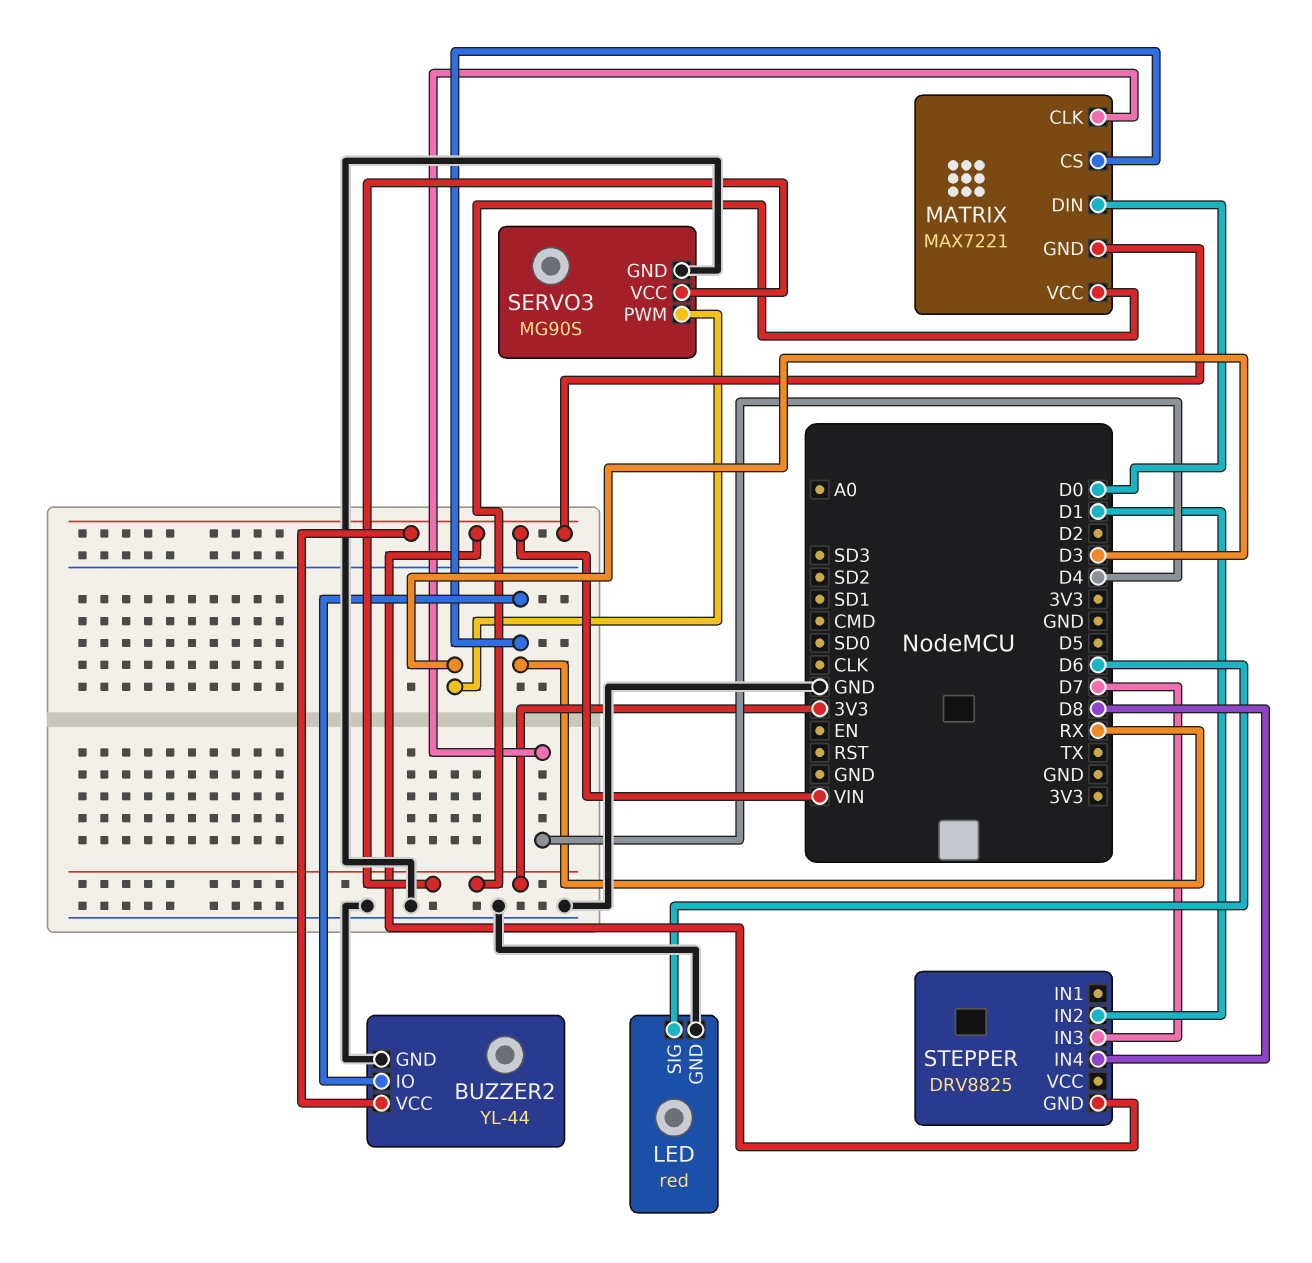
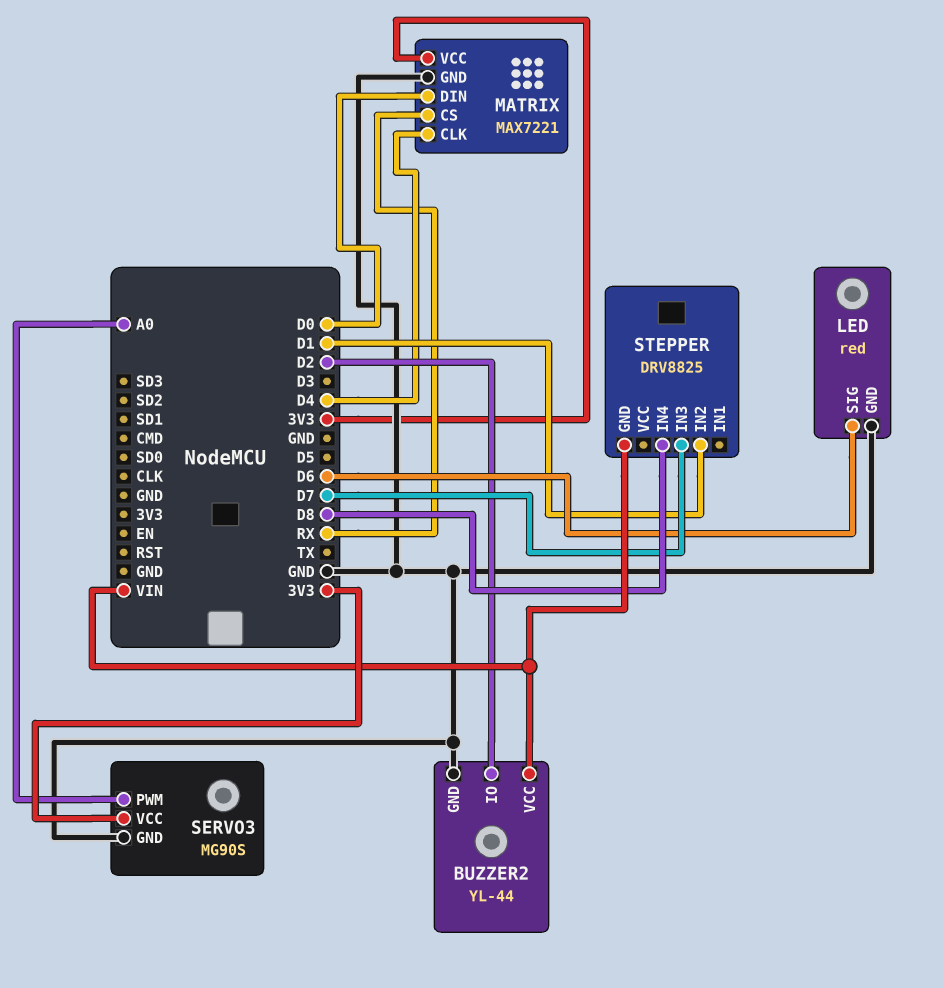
BUZZER2 pin IO: RX -> D2
MATRIX pin GND: VIN -> GND
SERVO3 pin PWM: D3 -> A0

